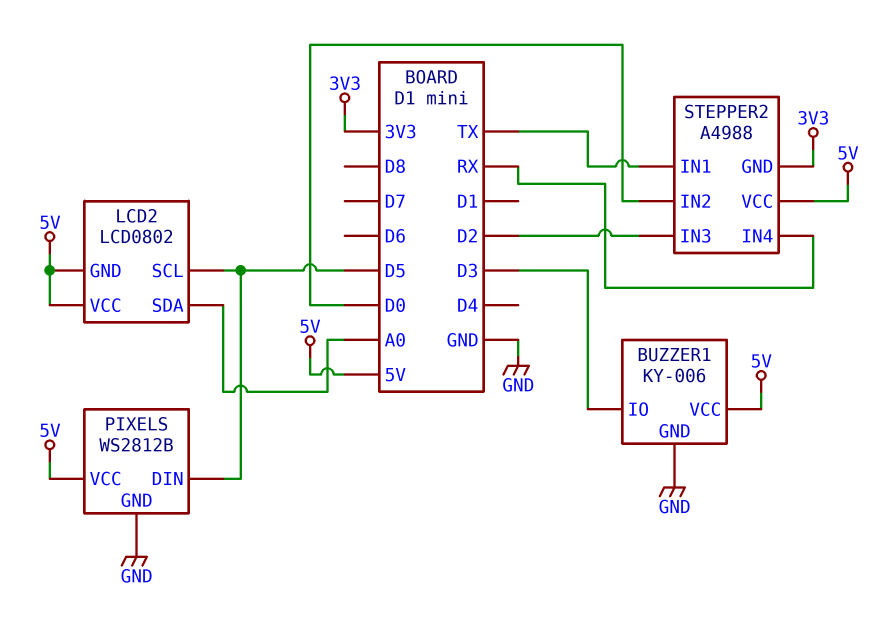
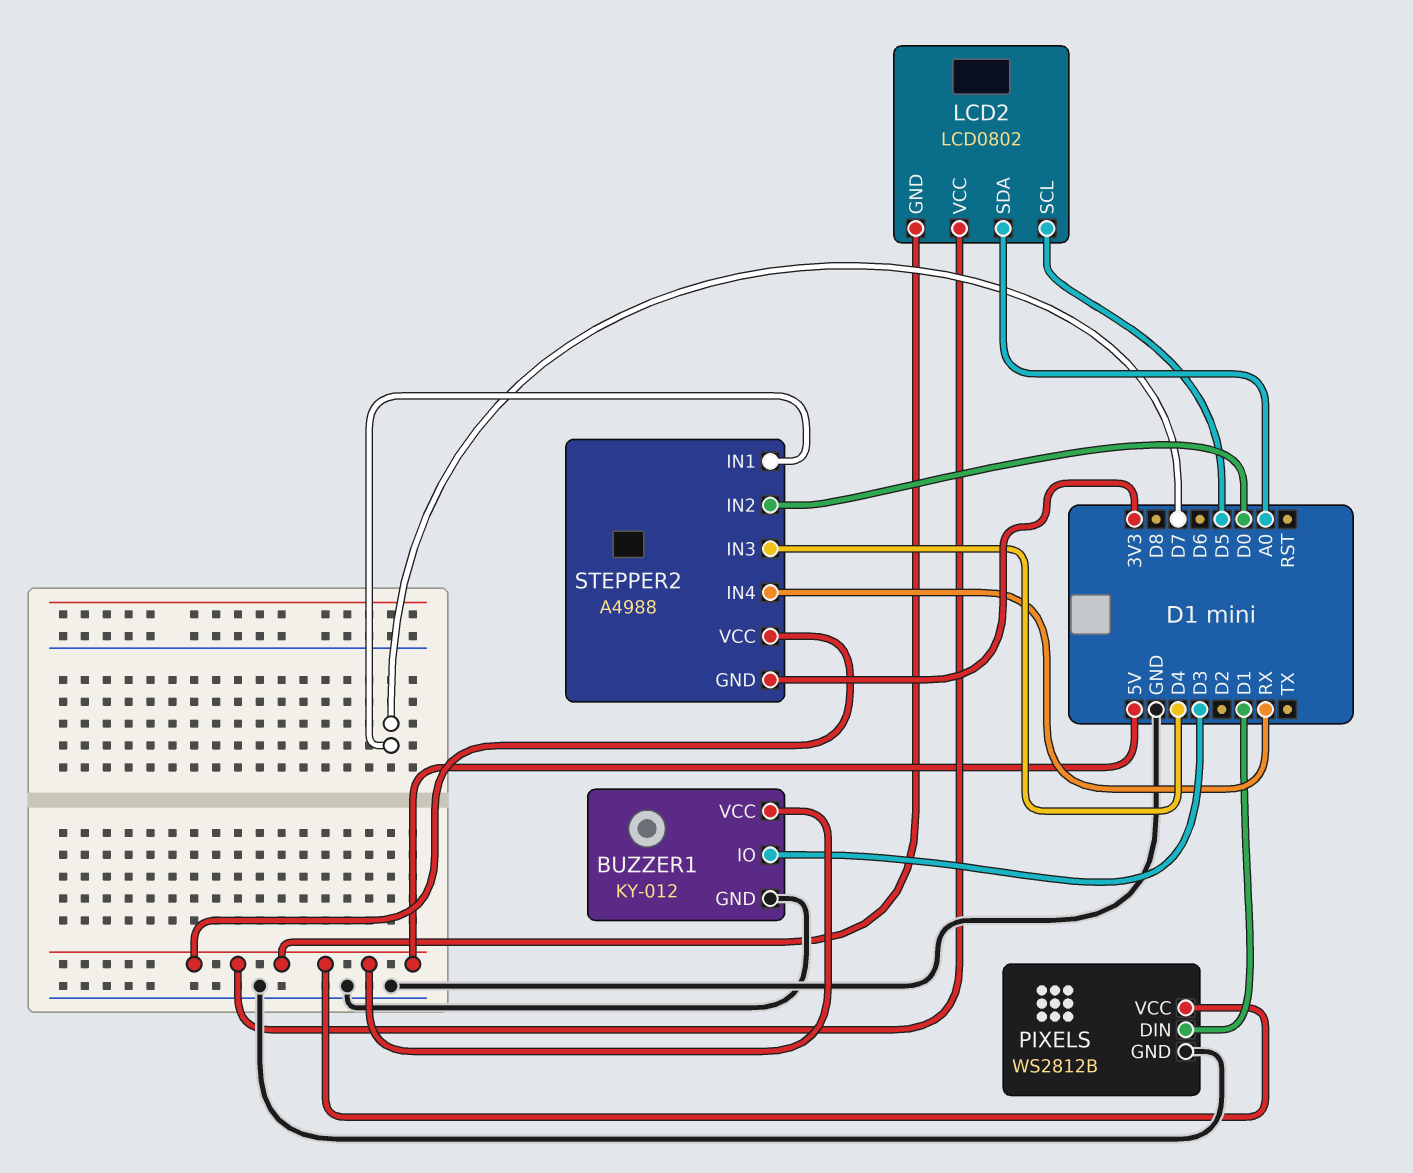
BUZZER1: KY-006 -> KY-012
PIXELS pin DIN: D5 -> D1
STEPPER2 pin IN1: TX -> D7
STEPPER2 pin IN3: D2 -> D4

